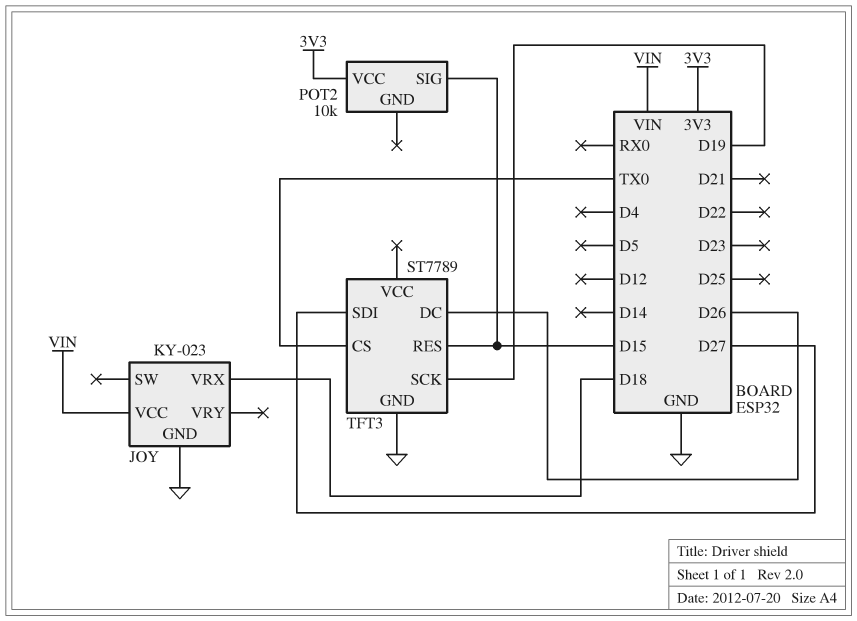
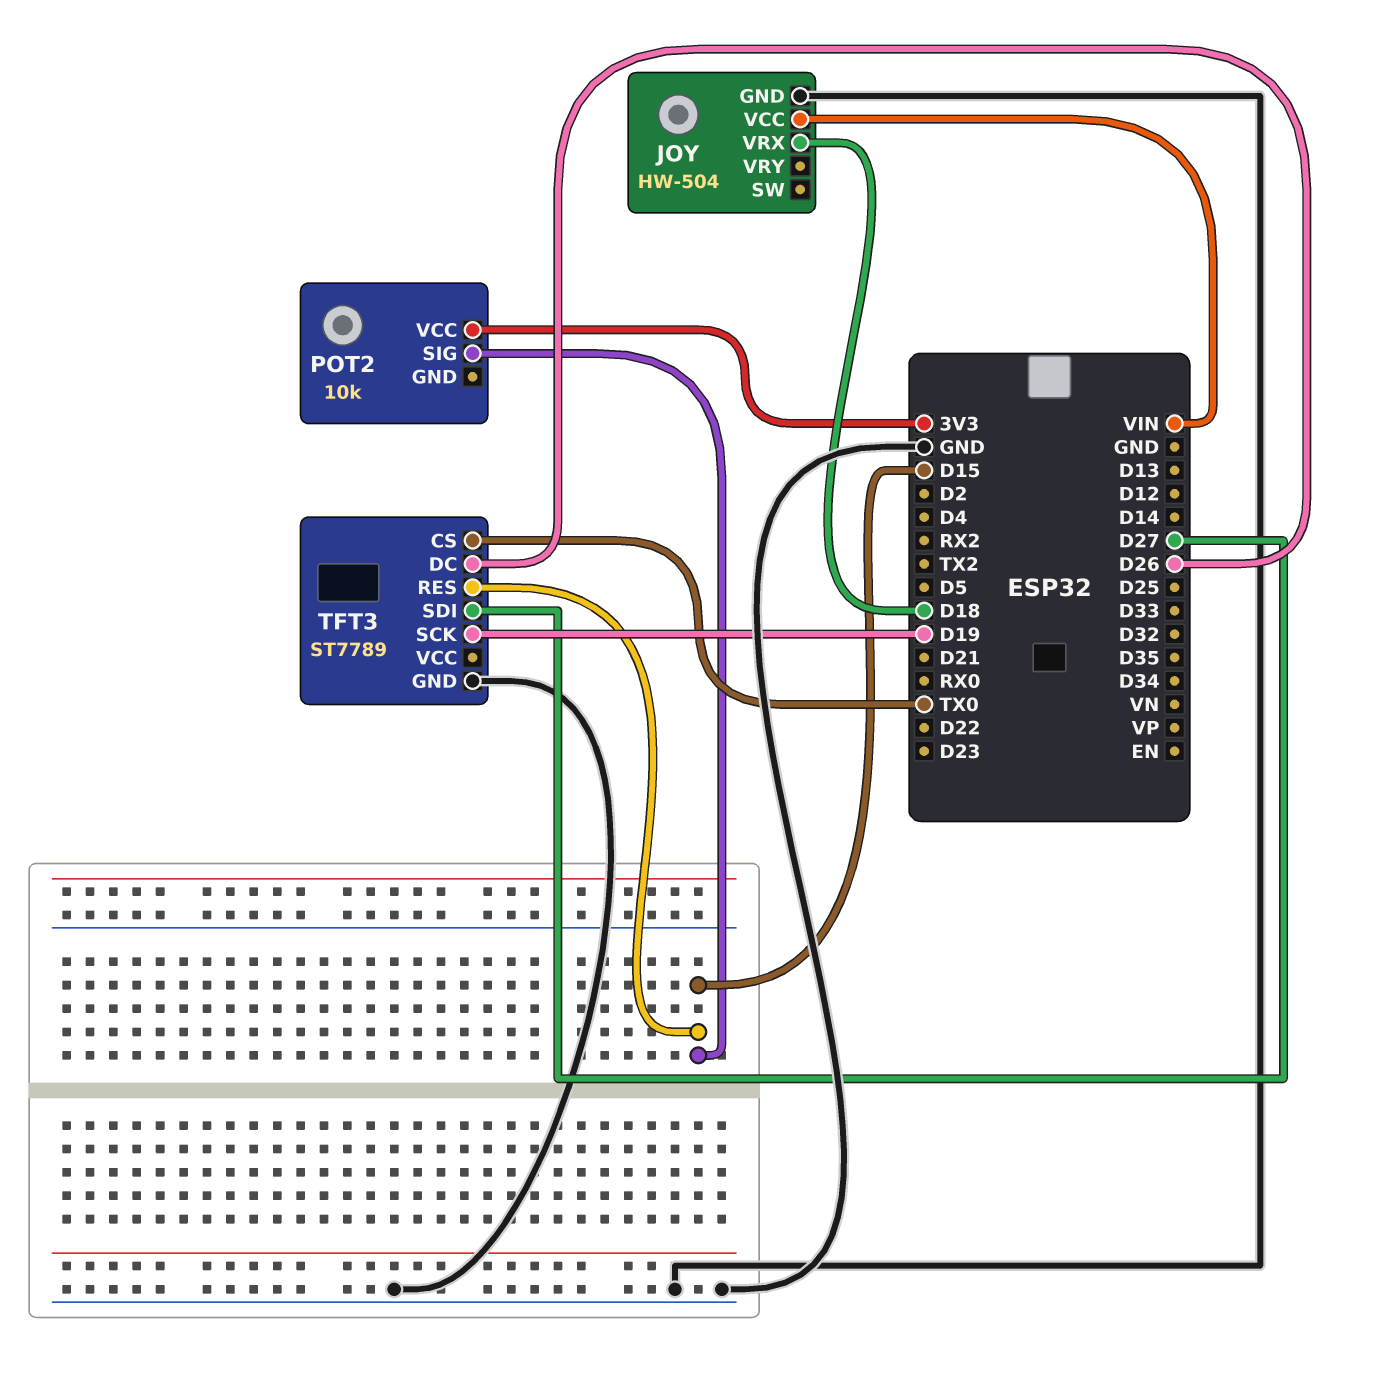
JOY: KY-023 -> HW-504

